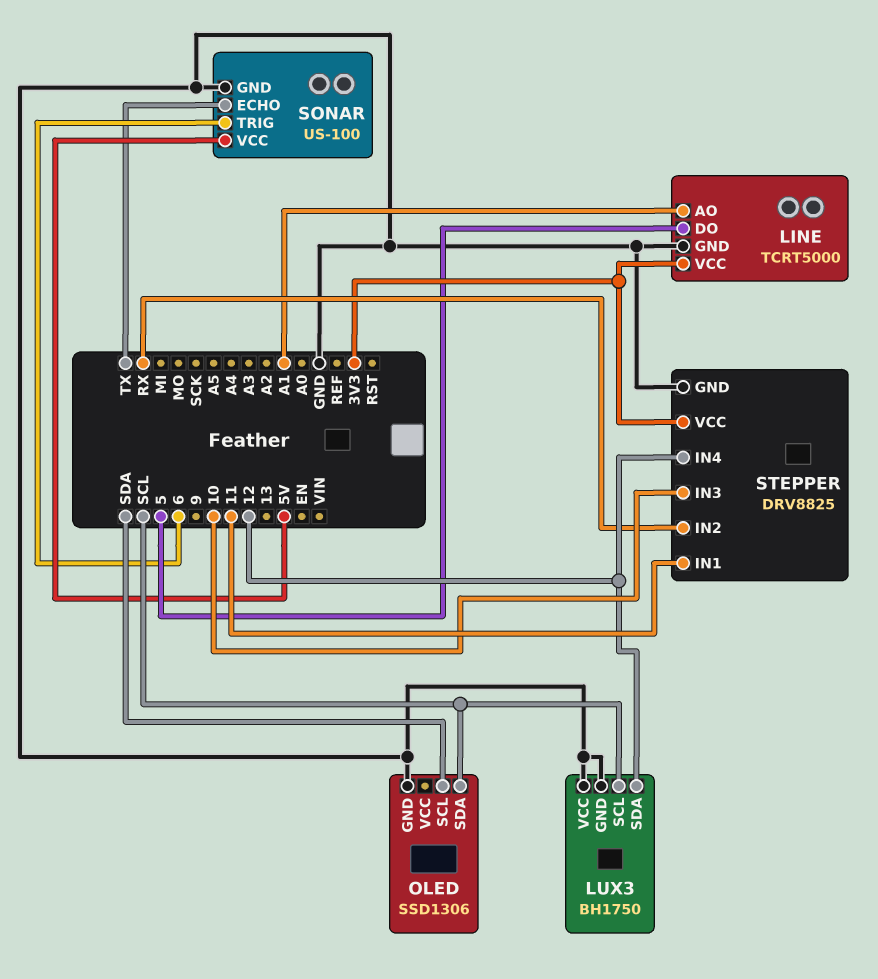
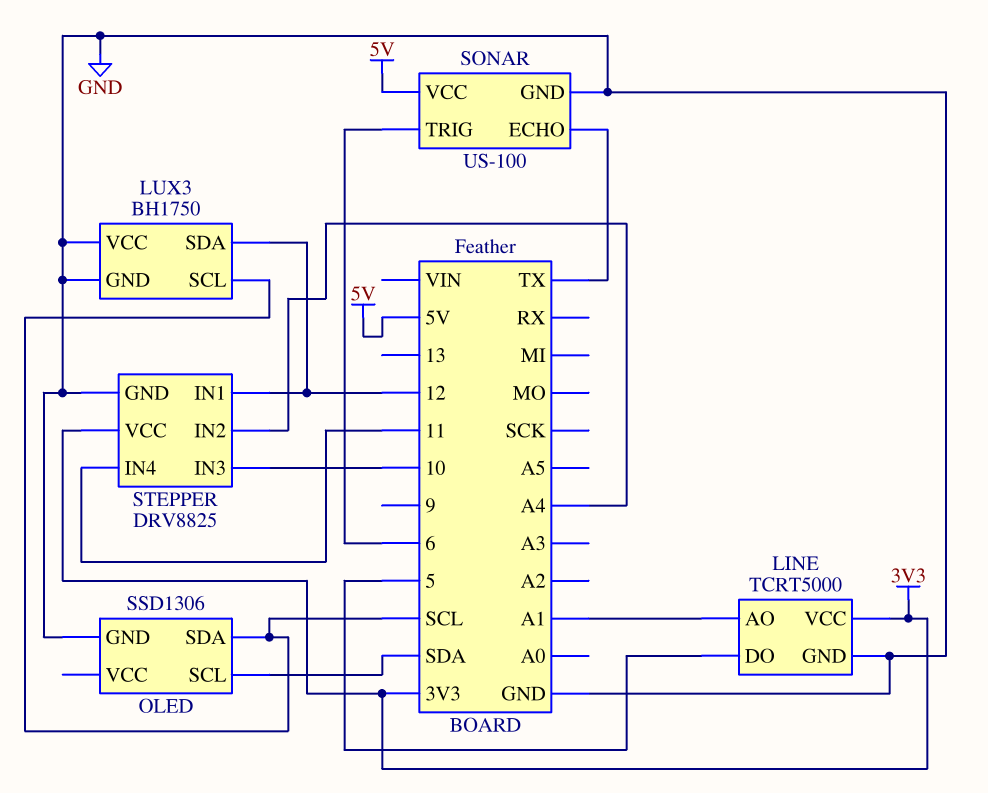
STEPPER pin IN1: 11 -> 12
STEPPER pin IN2: RX -> A4
STEPPER pin IN4: 12 -> 11

